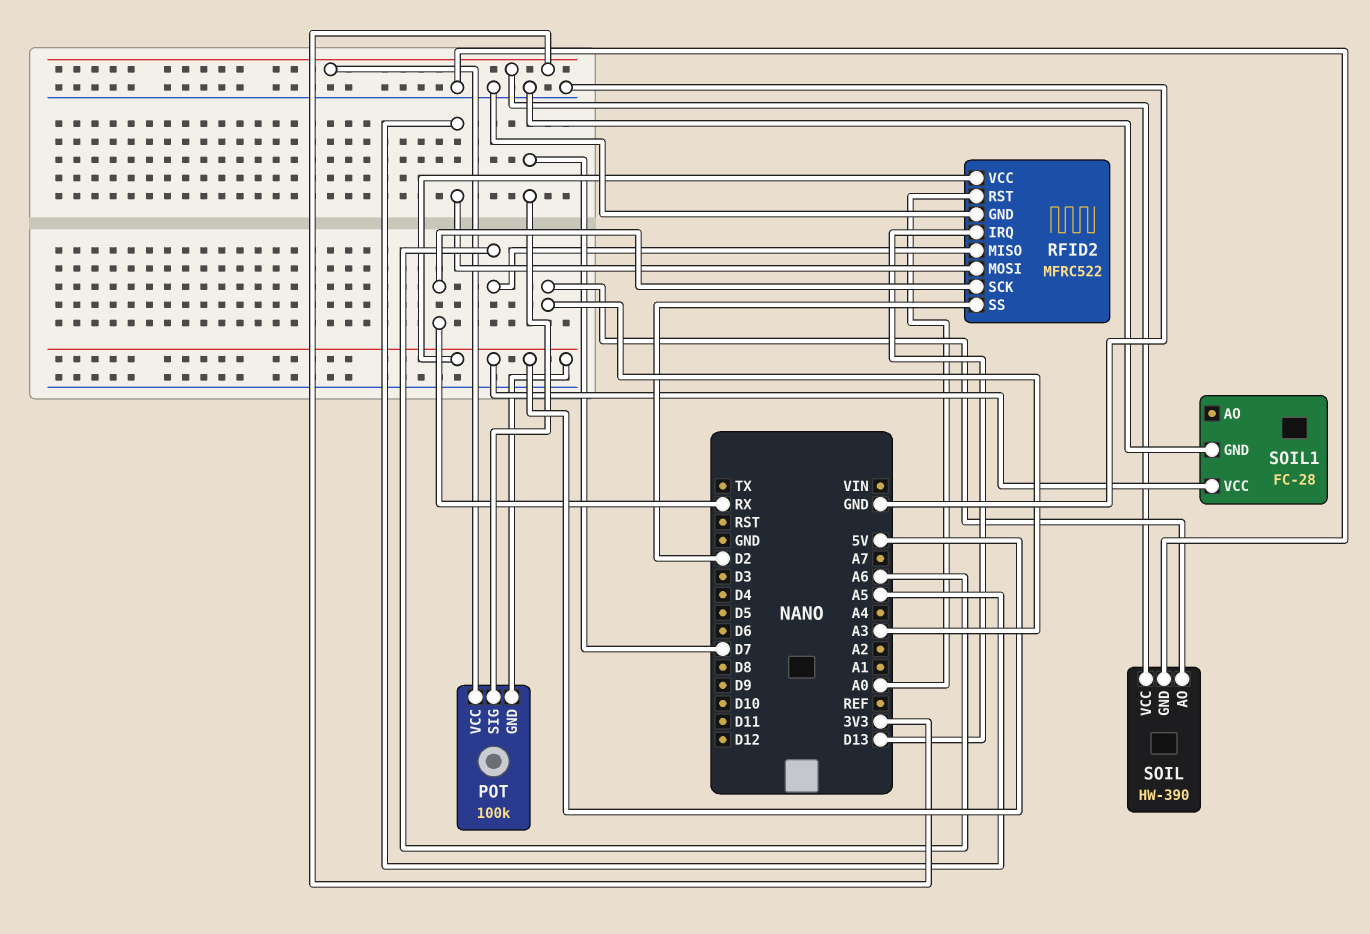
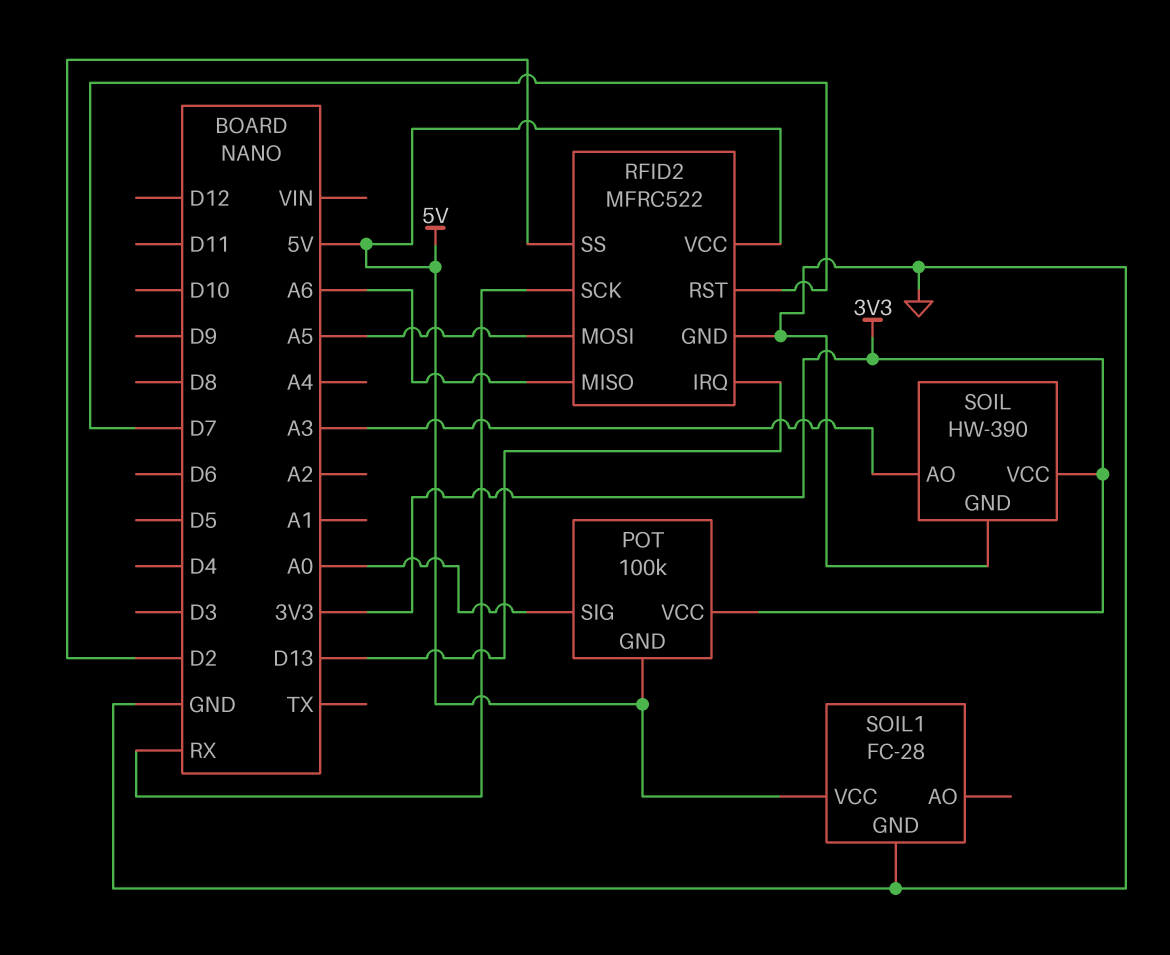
POT pin SIG: D7 -> A0
RFID2 pin RST: A0 -> D7

